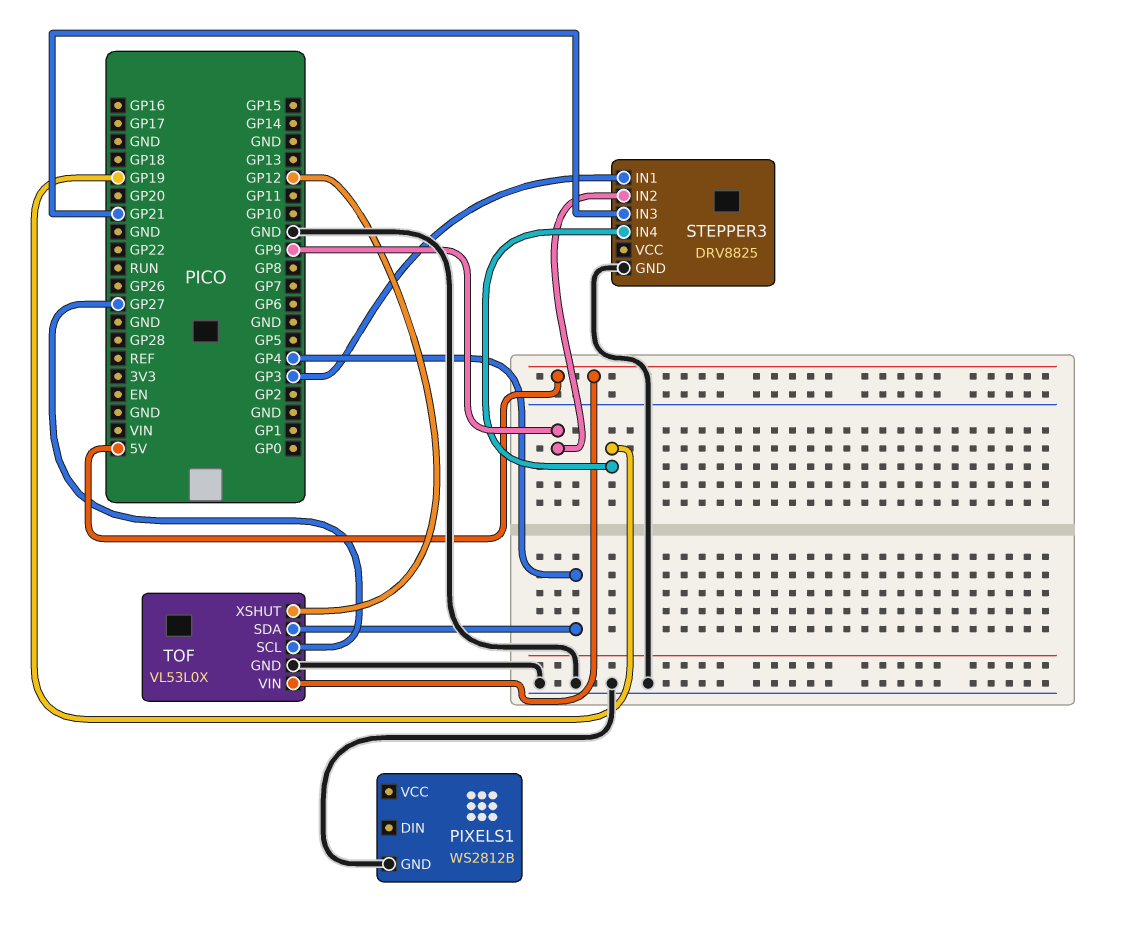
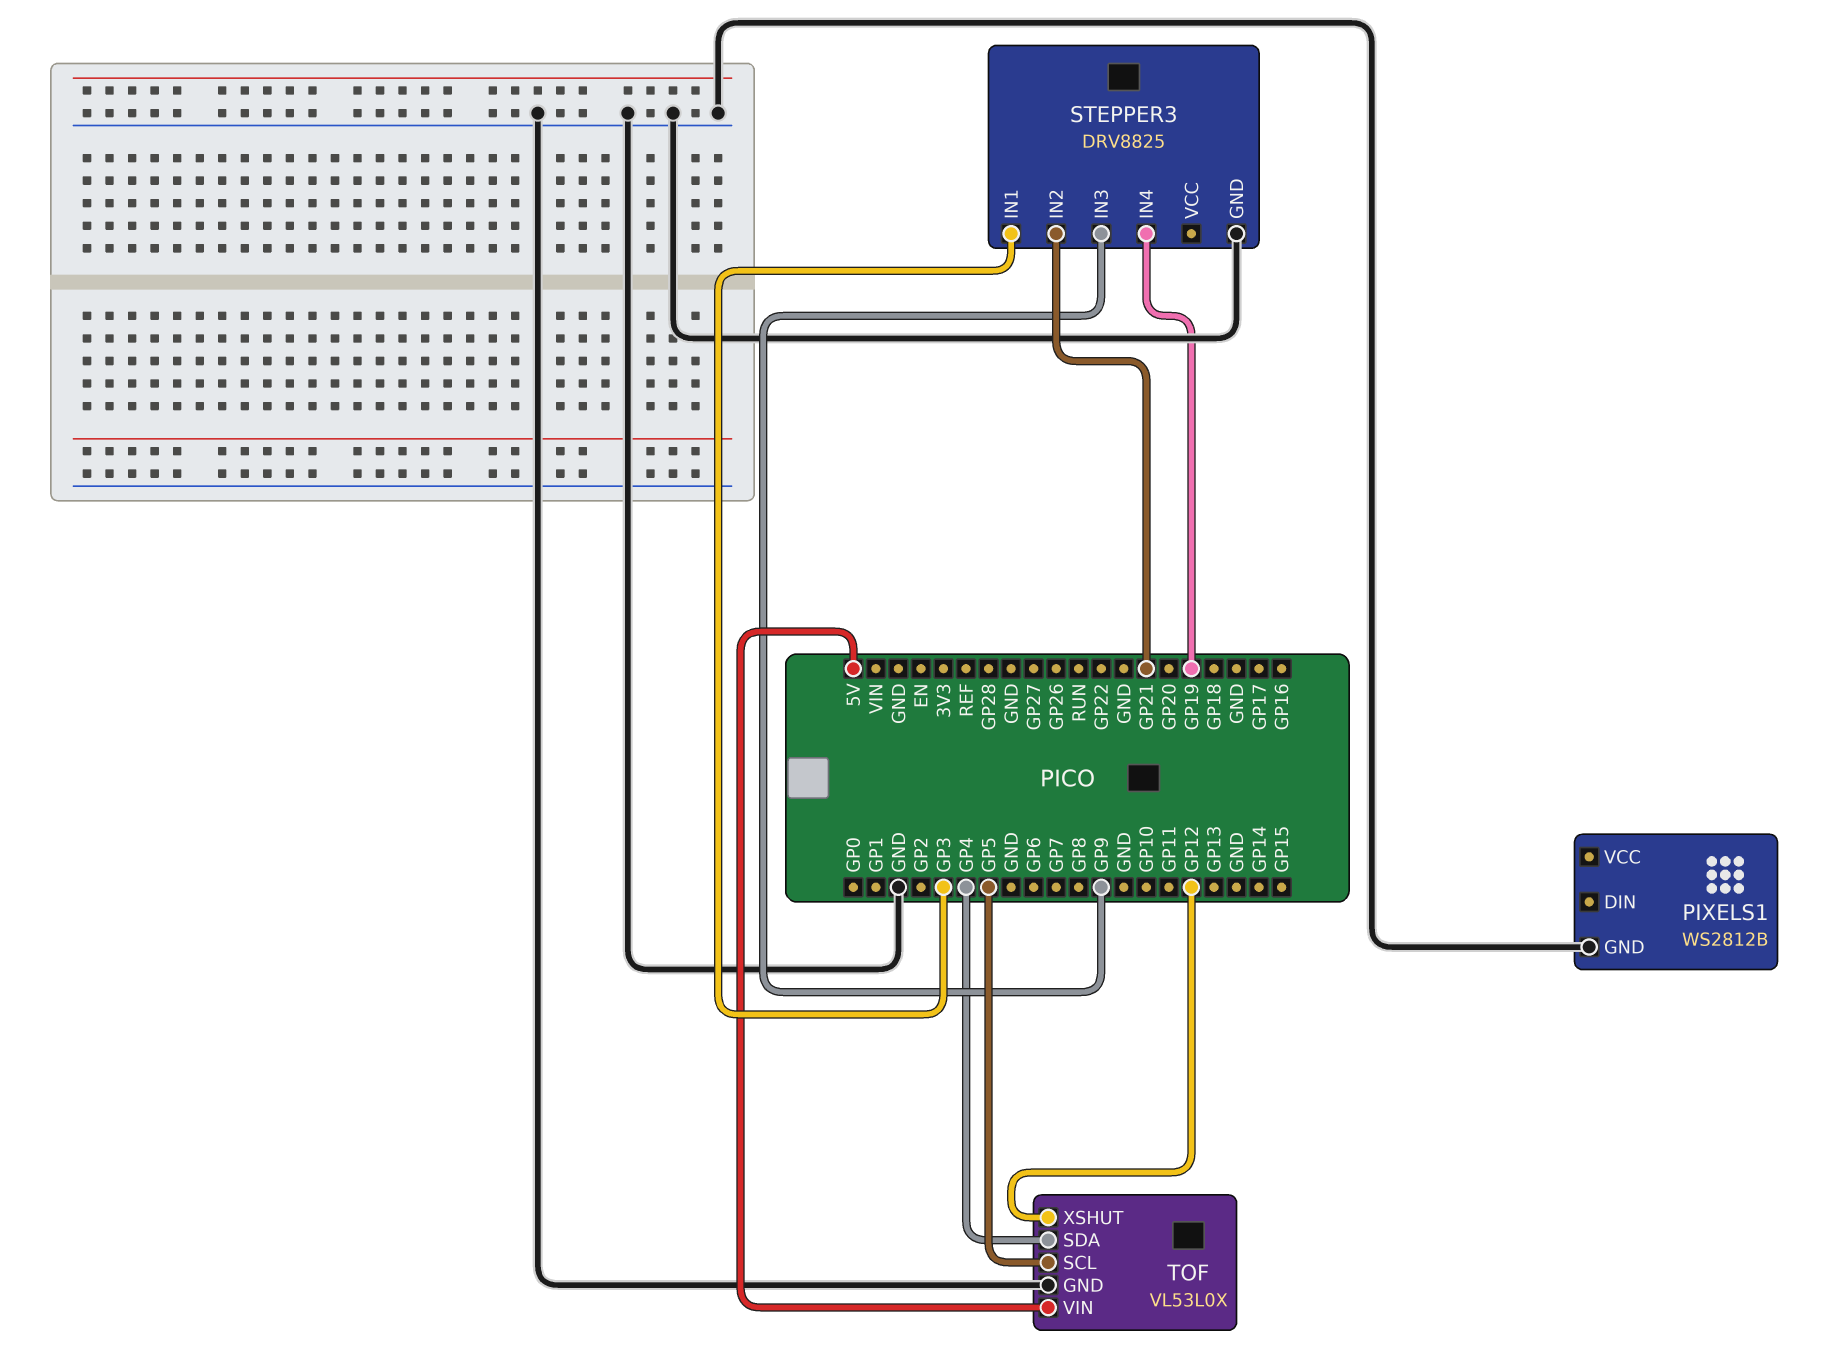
STEPPER3 pin IN2: GP9 -> GP21
STEPPER3 pin IN3: GP21 -> GP9
TOF pin SCL: GP27 -> GP5

